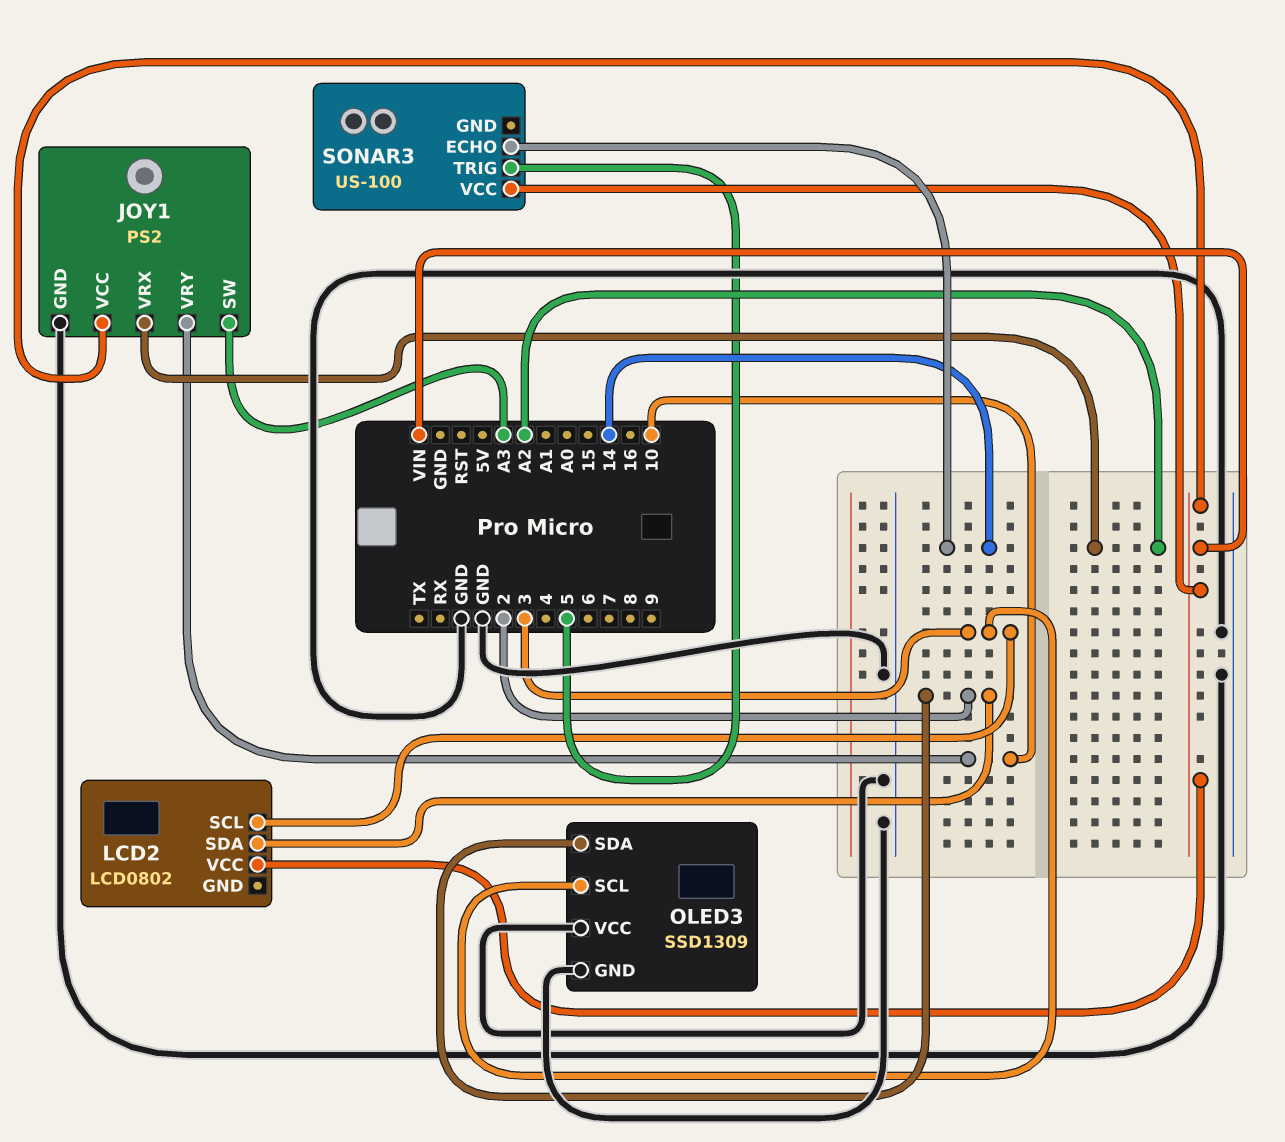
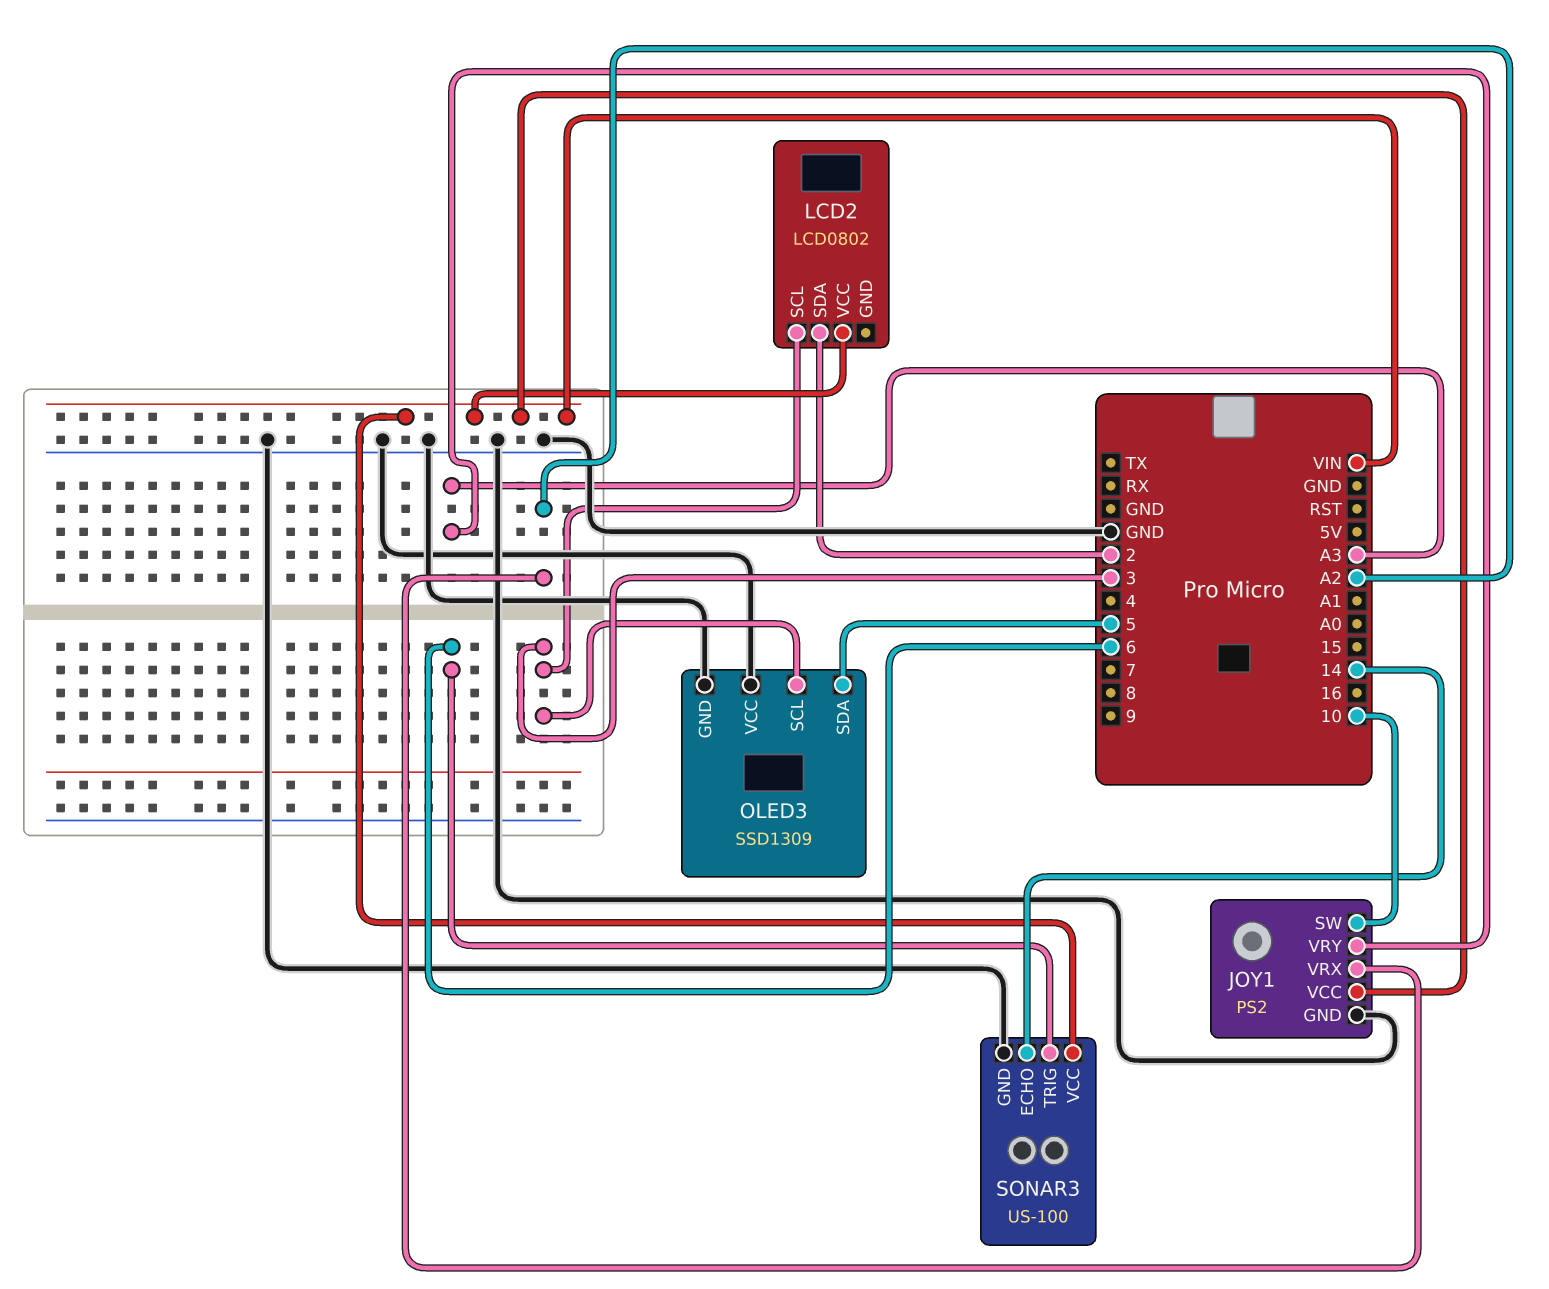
JOY1 pin SW: A3 -> 10
JOY1 pin VRY: 10 -> A3
OLED3 pin SDA: 2 -> 5
SONAR3 pin GND: none -> GND
SONAR3 pin TRIG: 5 -> 6

